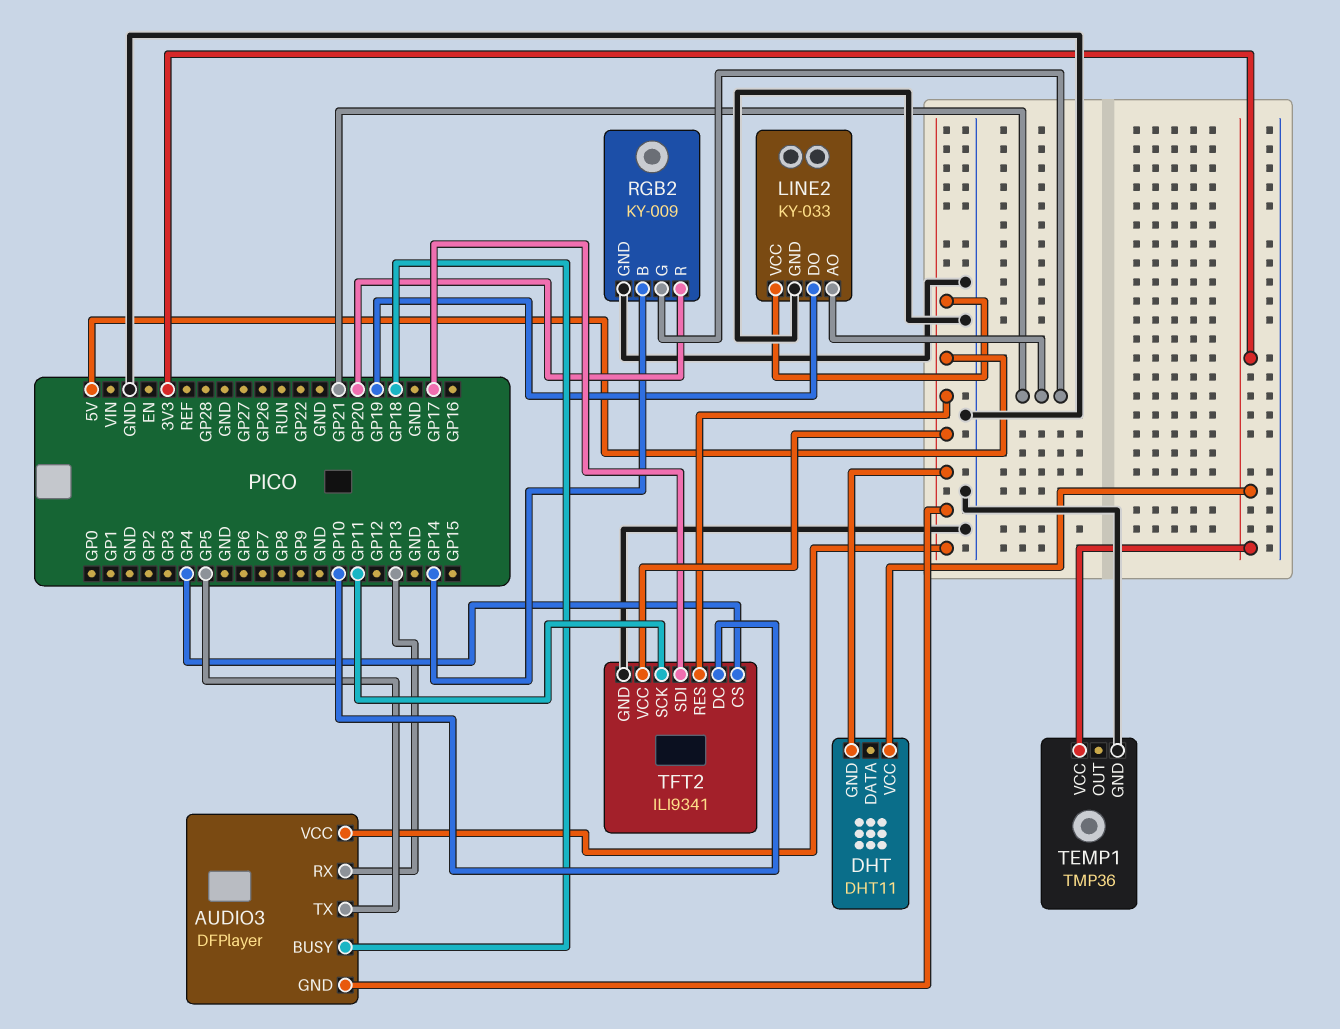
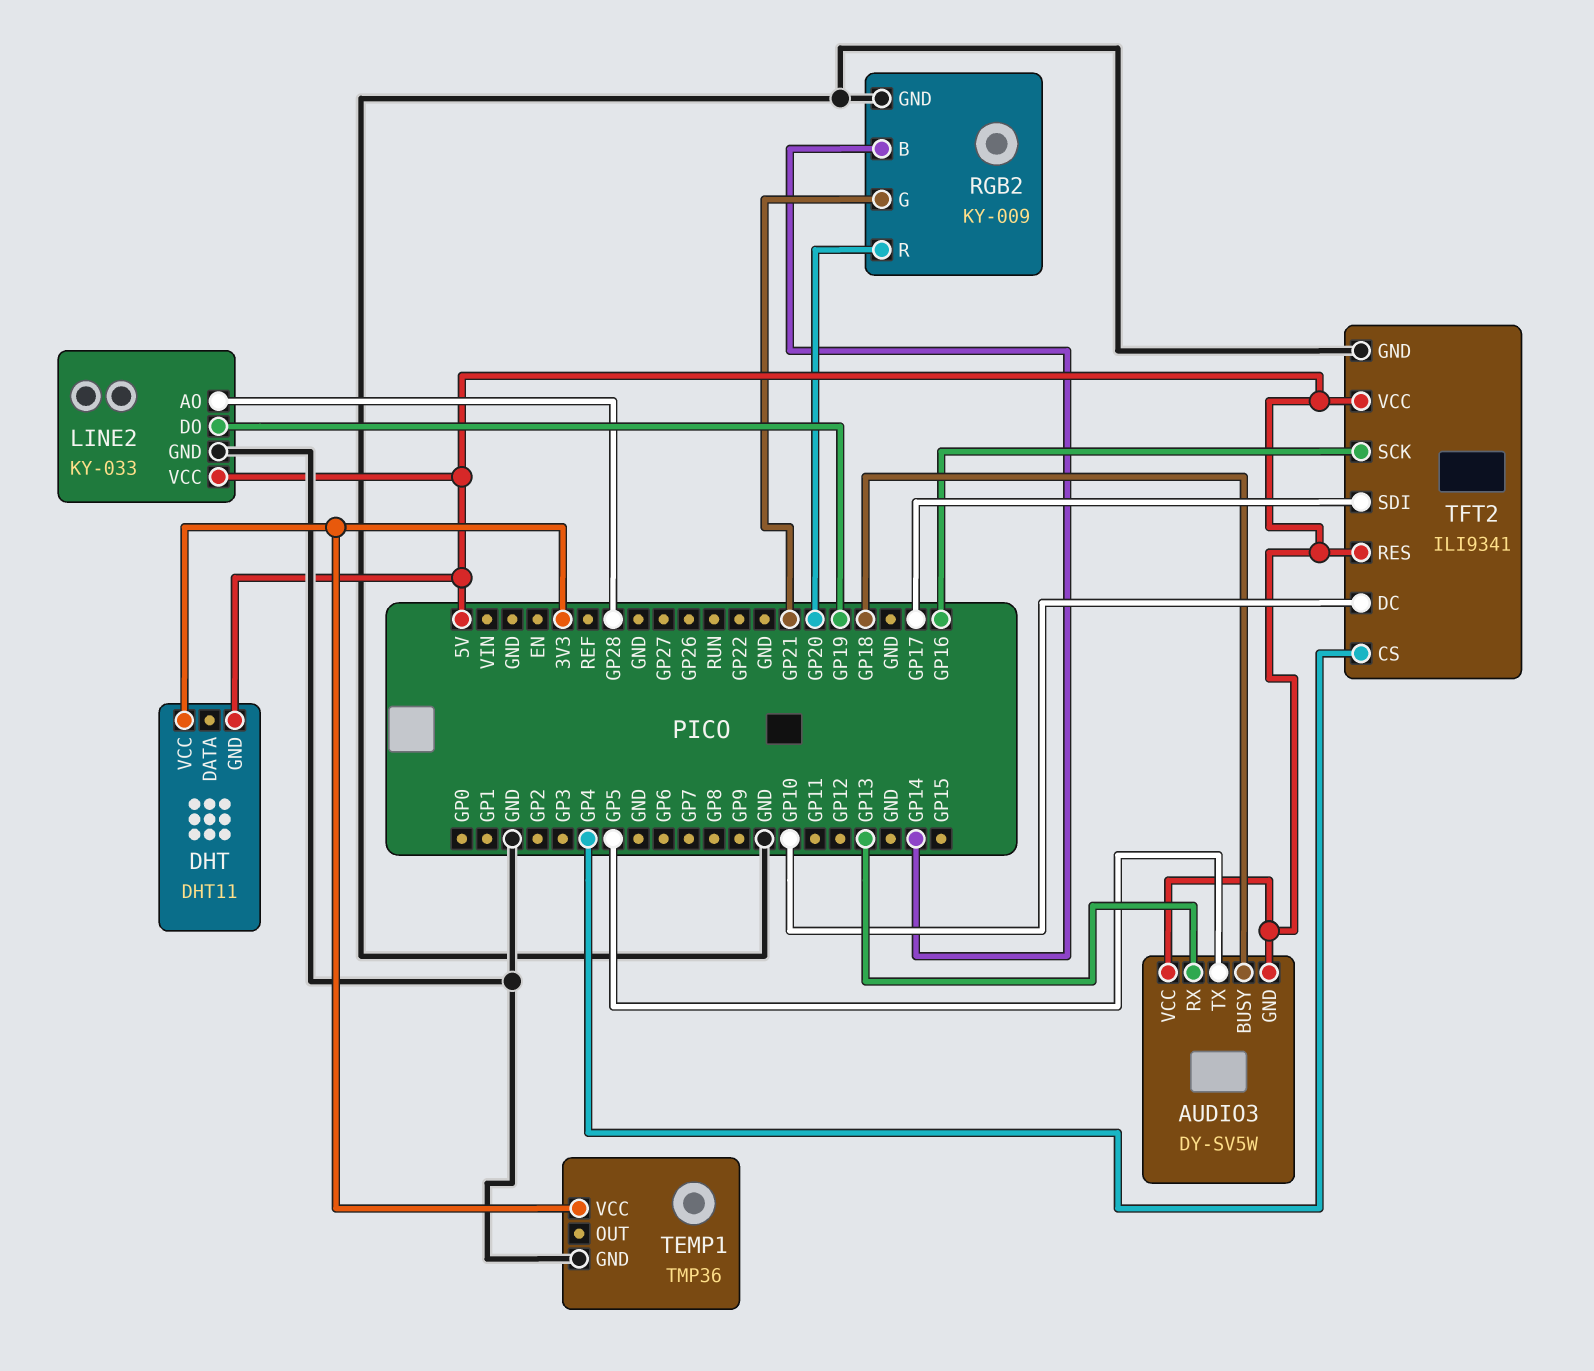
AUDIO3: DFPlayer -> DY-SV5W
LINE2 pin AO: GP21 -> GP28
TFT2 pin SCK: GP11 -> GP16

